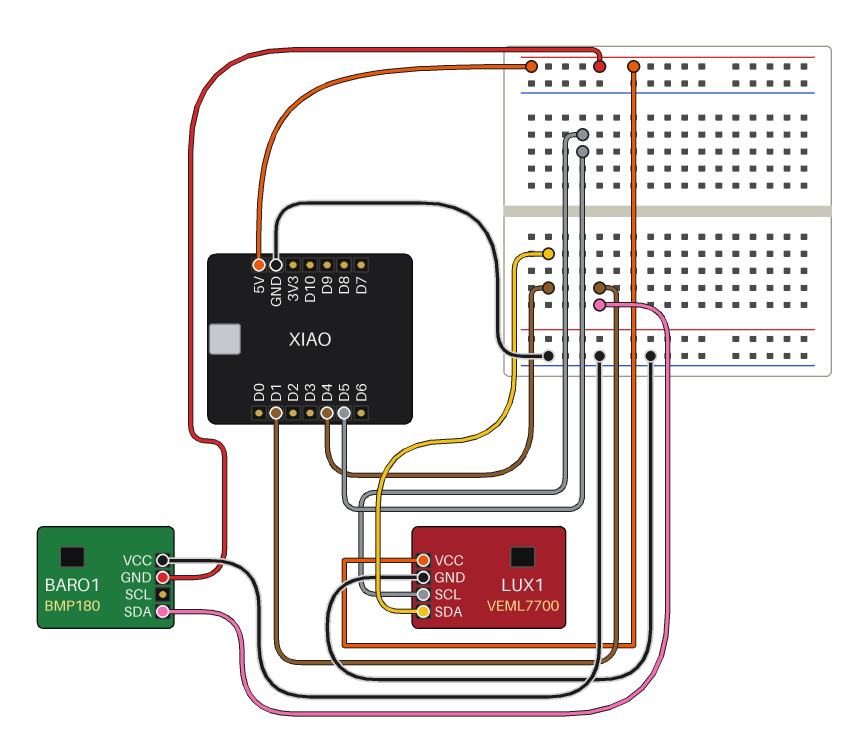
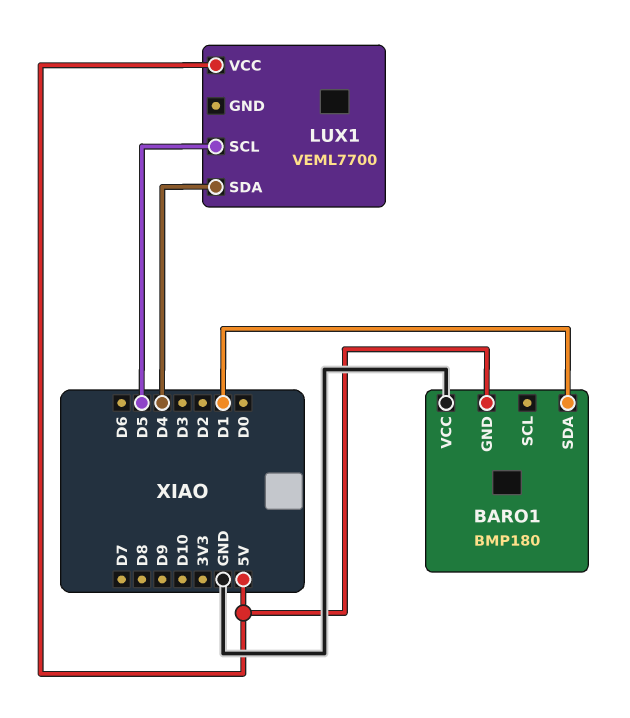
LUX1 pin GND: GND -> none

